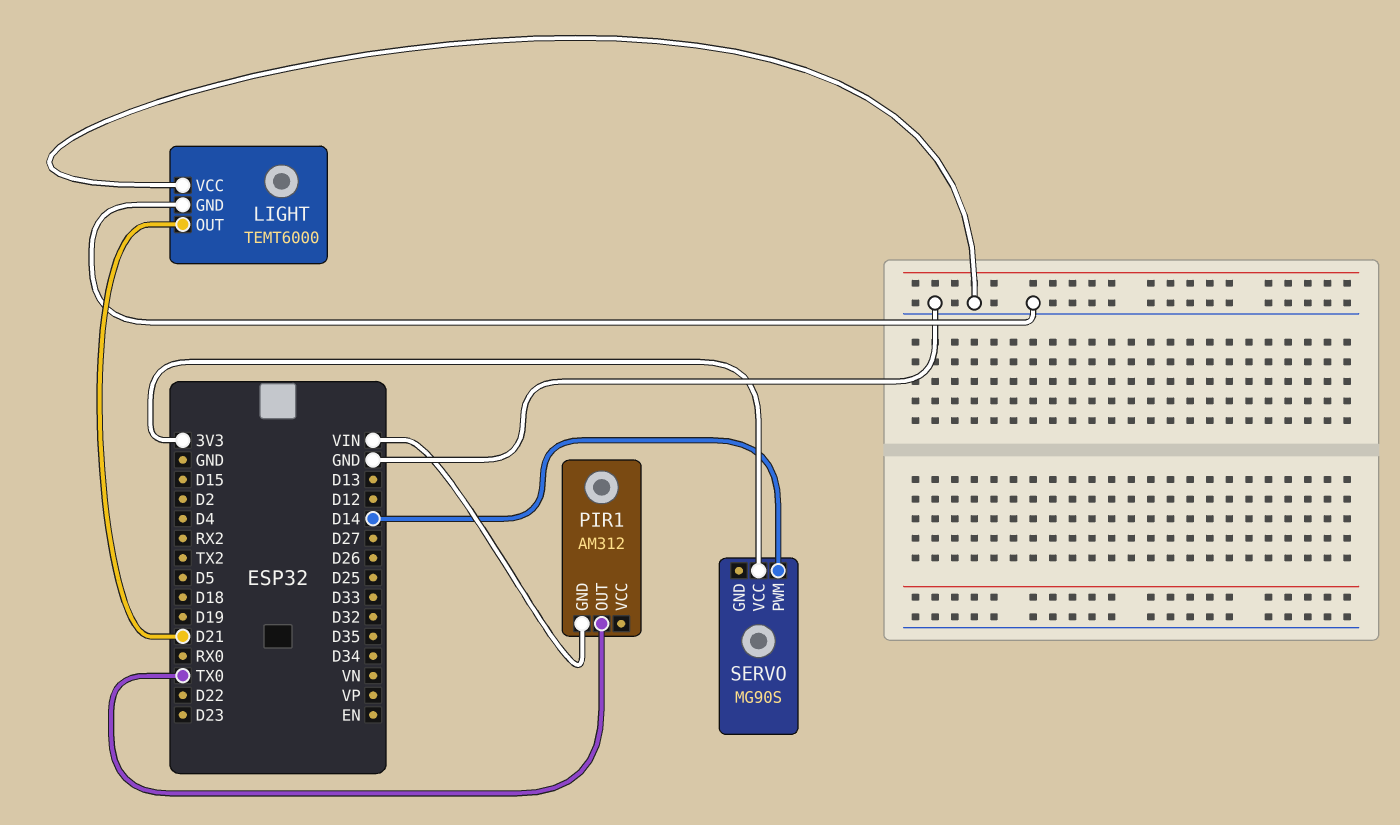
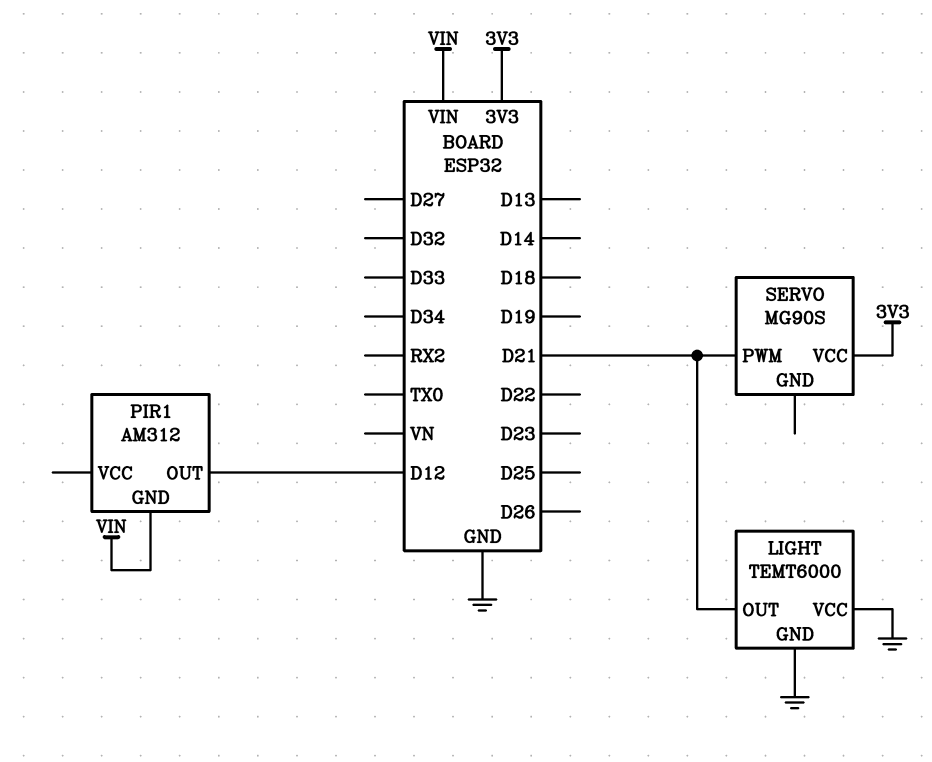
PIR1 pin OUT: TX0 -> D12
SERVO pin PWM: D14 -> D21

